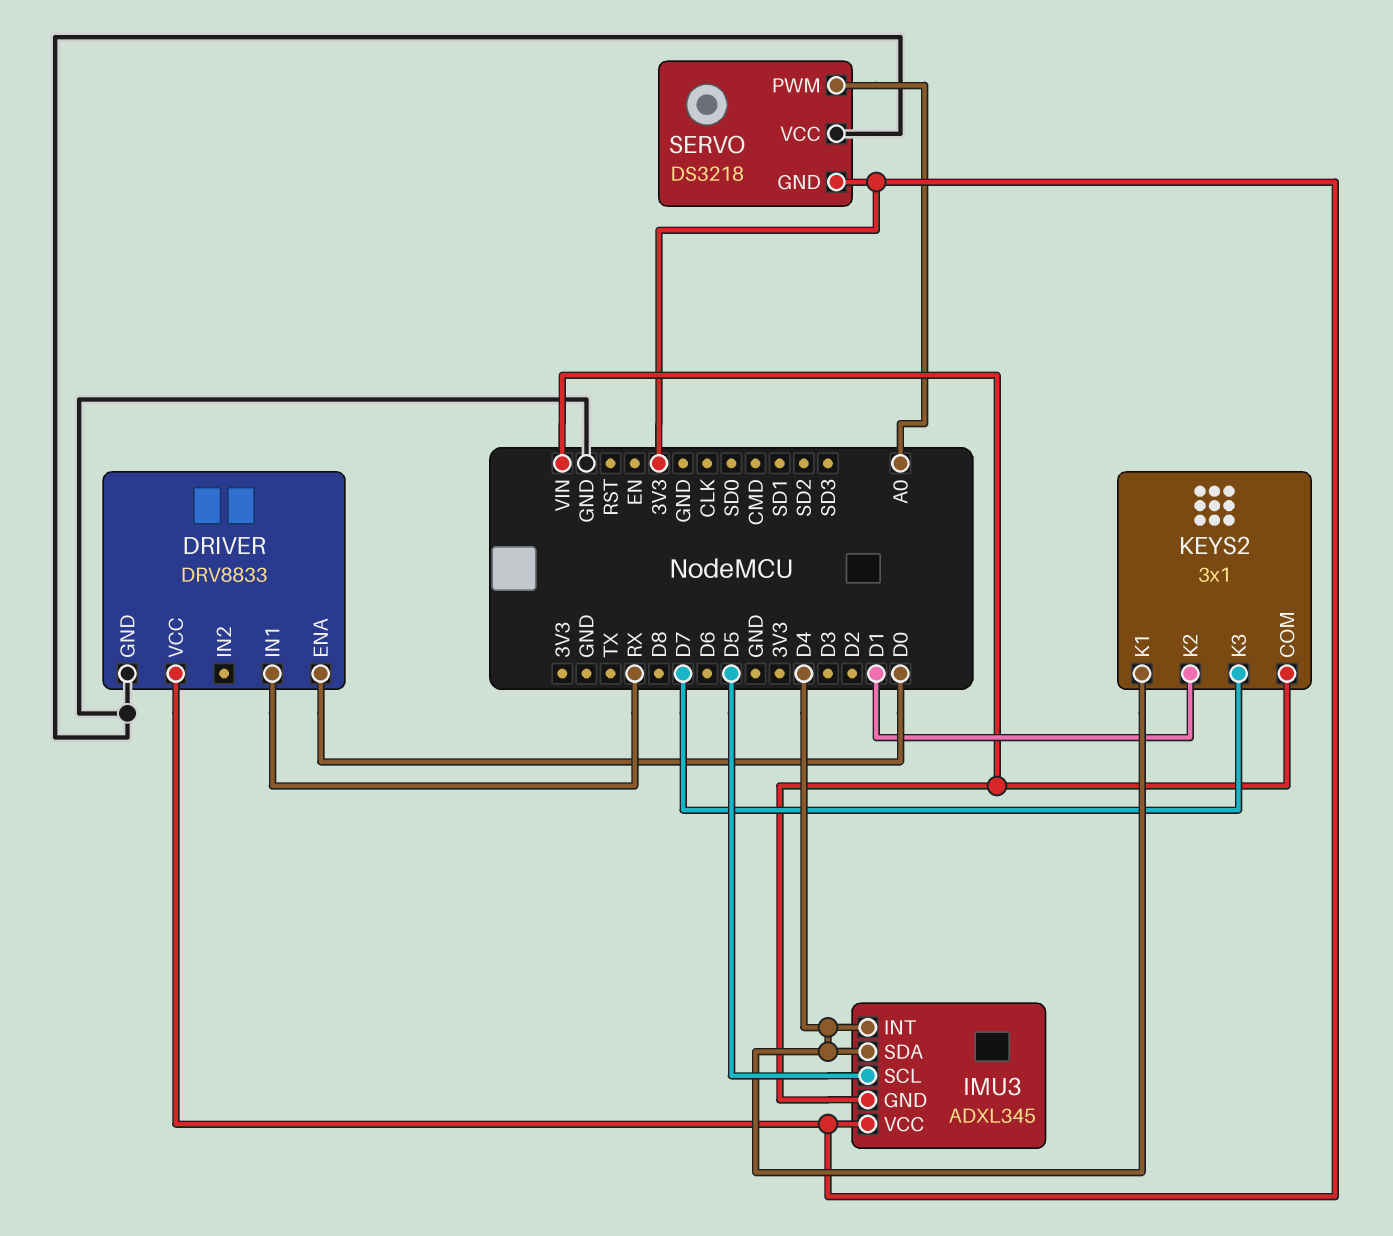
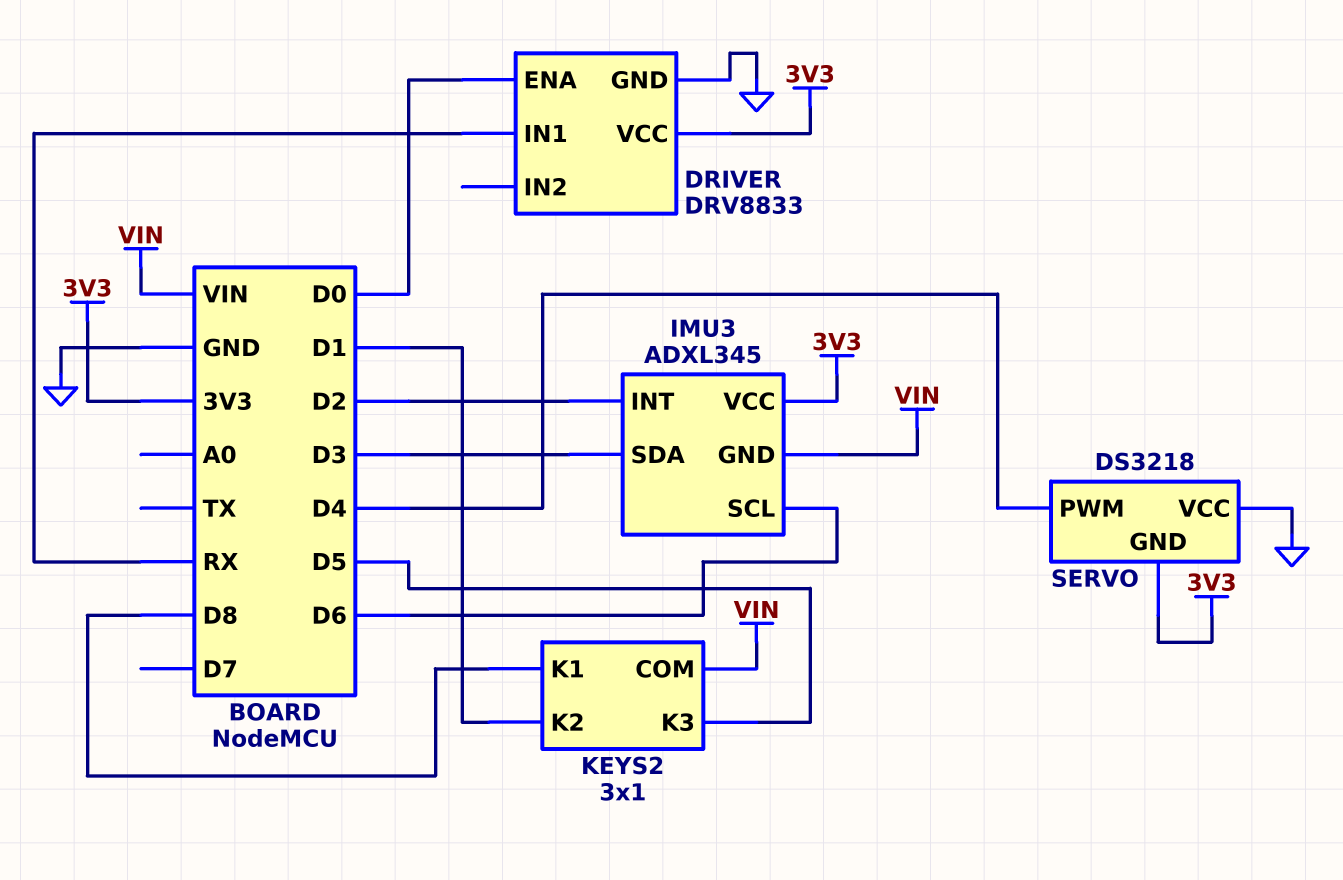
IMU3 pin INT: D4 -> D2
IMU3 pin SCL: D5 -> D6
IMU3 pin SDA: D4 -> D3
KEYS2 pin K1: D4 -> D8
KEYS2 pin K3: D7 -> D5
SERVO pin PWM: A0 -> D4

